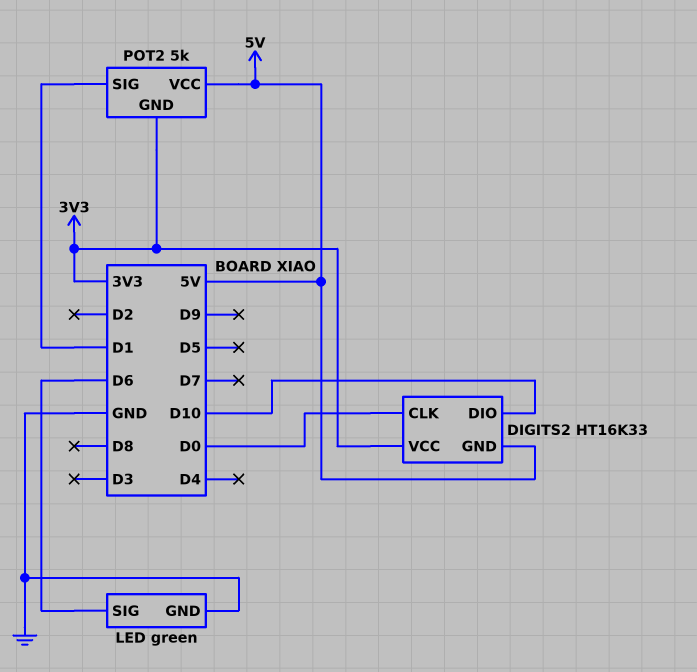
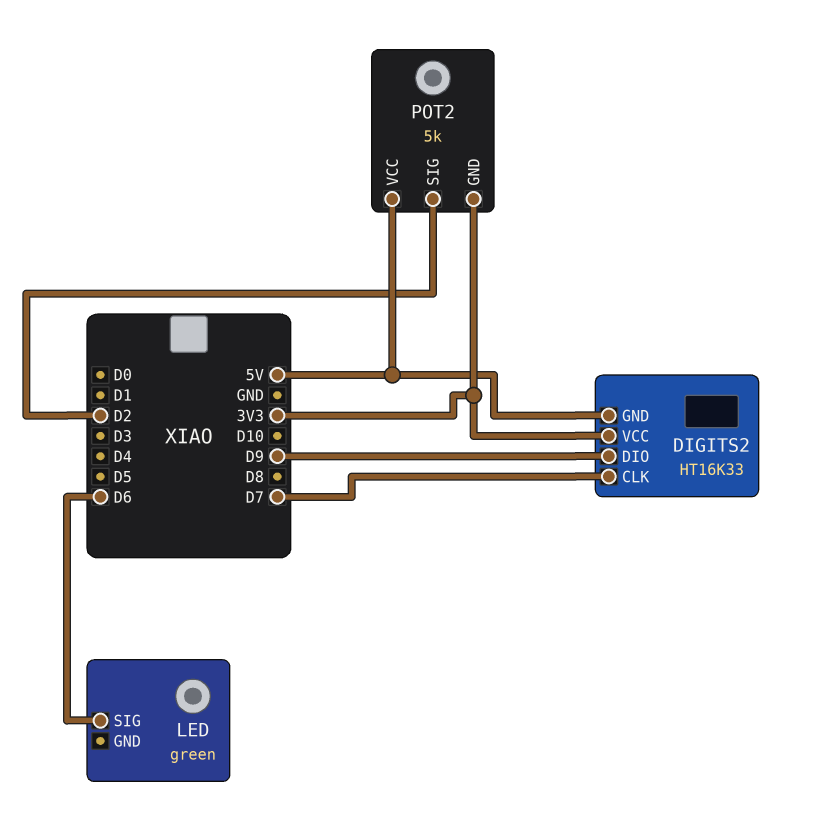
DIGITS2 pin CLK: D0 -> D7
DIGITS2 pin DIO: D10 -> D9
LED pin GND: GND -> none
POT2 pin SIG: D1 -> D2

